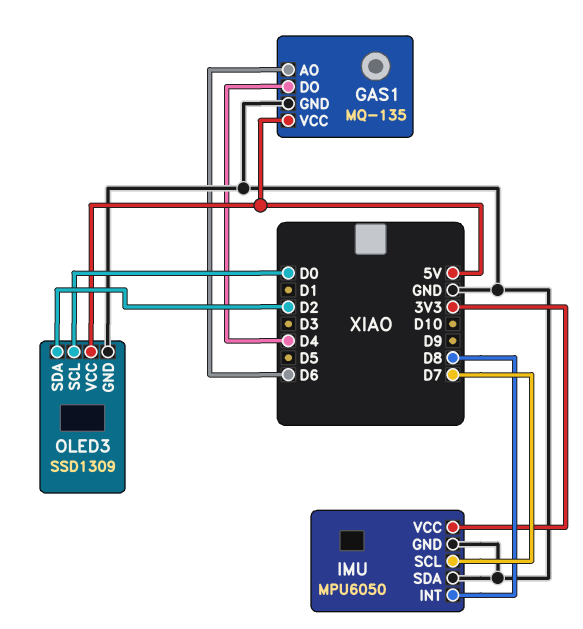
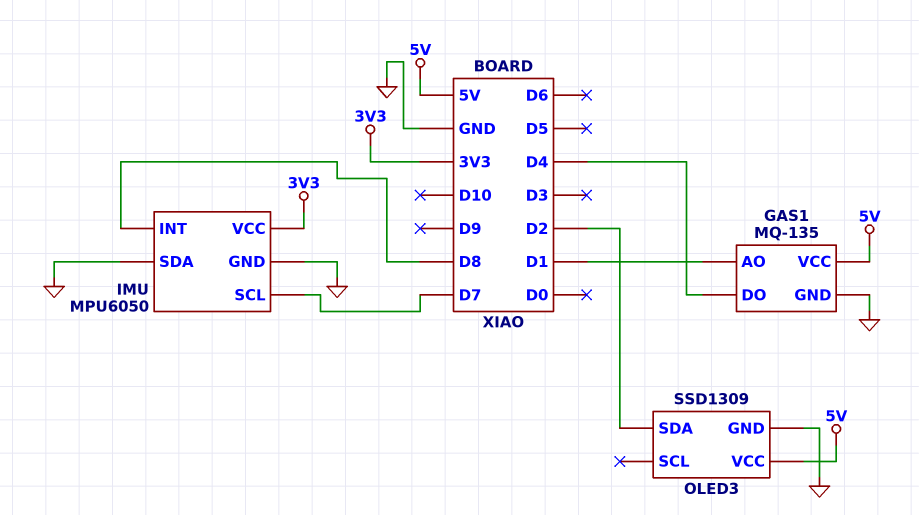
GAS1 pin AO: D6 -> D1
OLED3 pin SCL: D0 -> none

